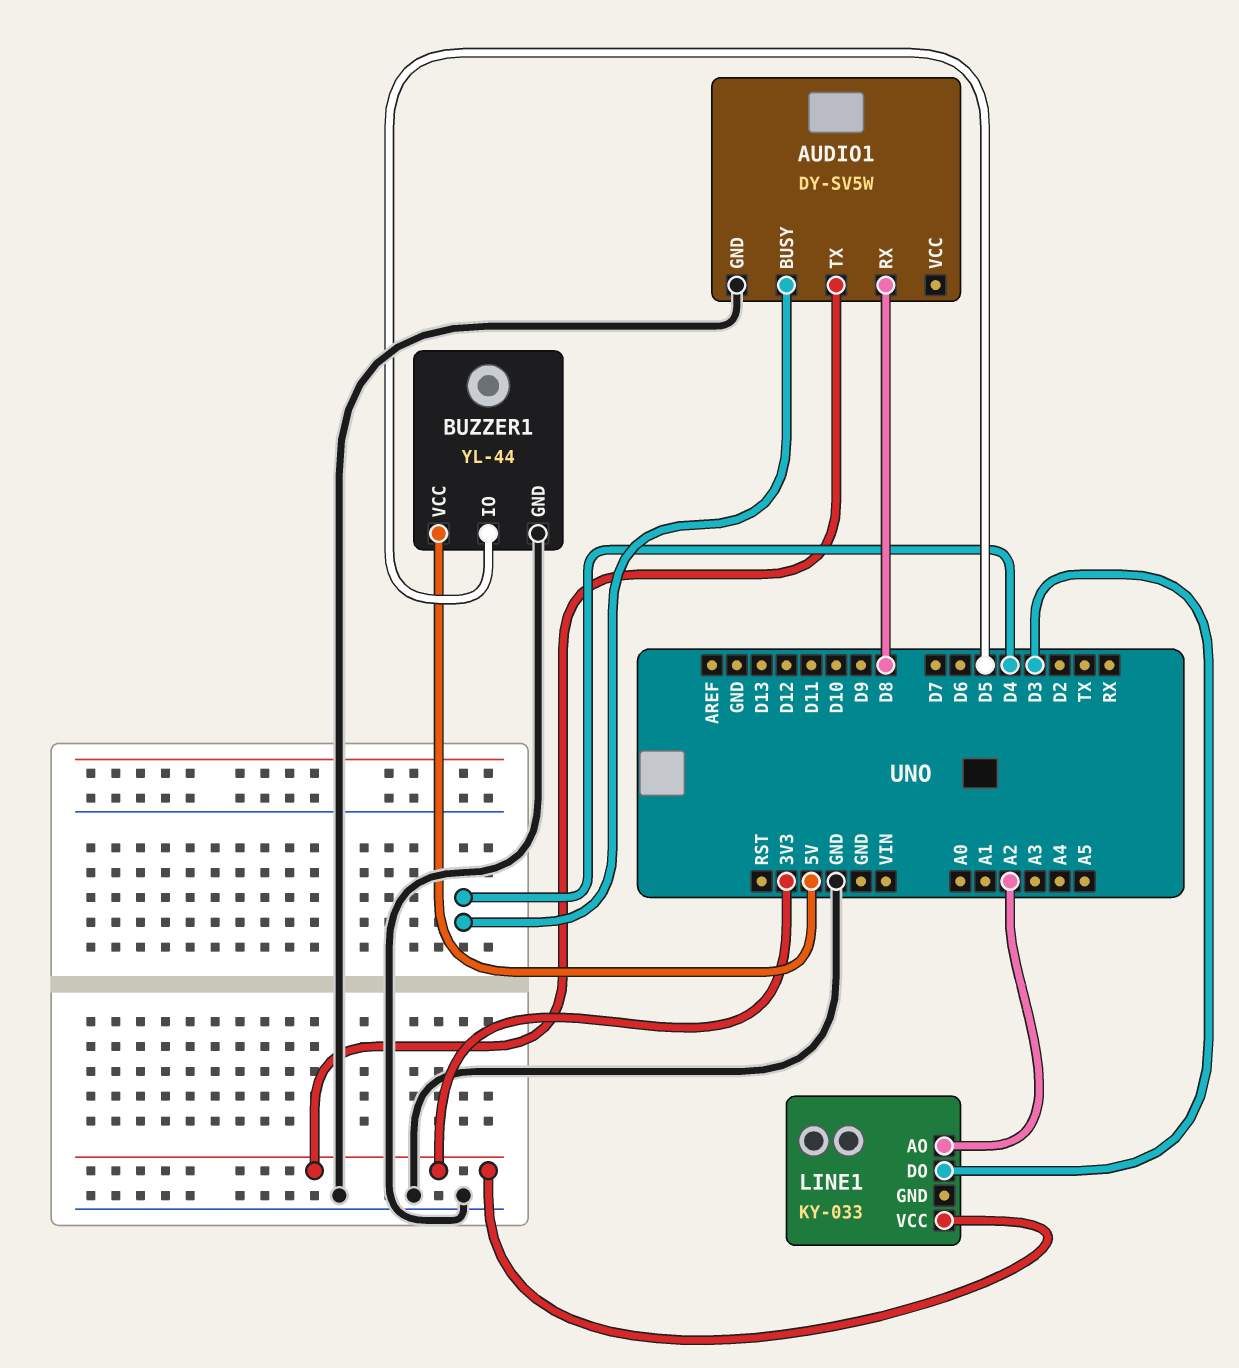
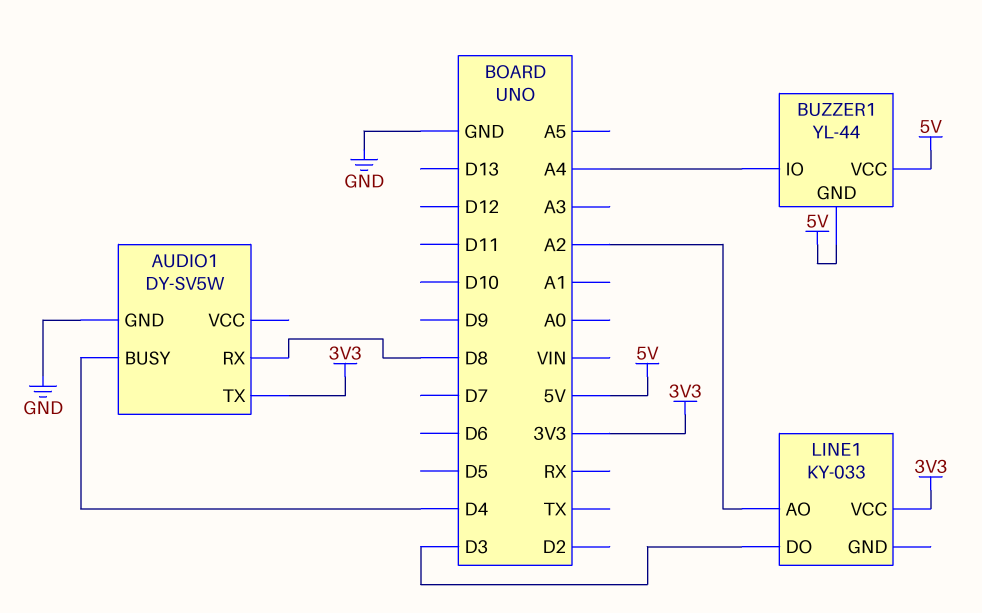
BUZZER1 pin GND: GND -> 5V
BUZZER1 pin IO: D5 -> A4

